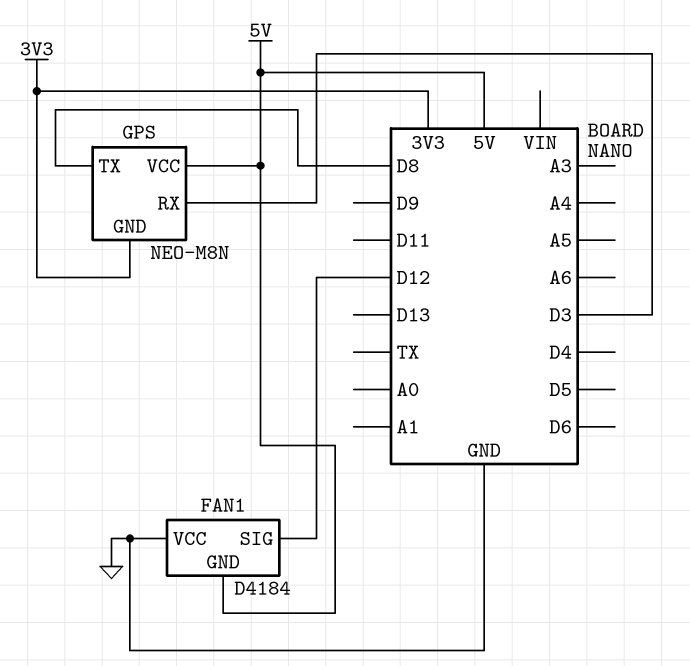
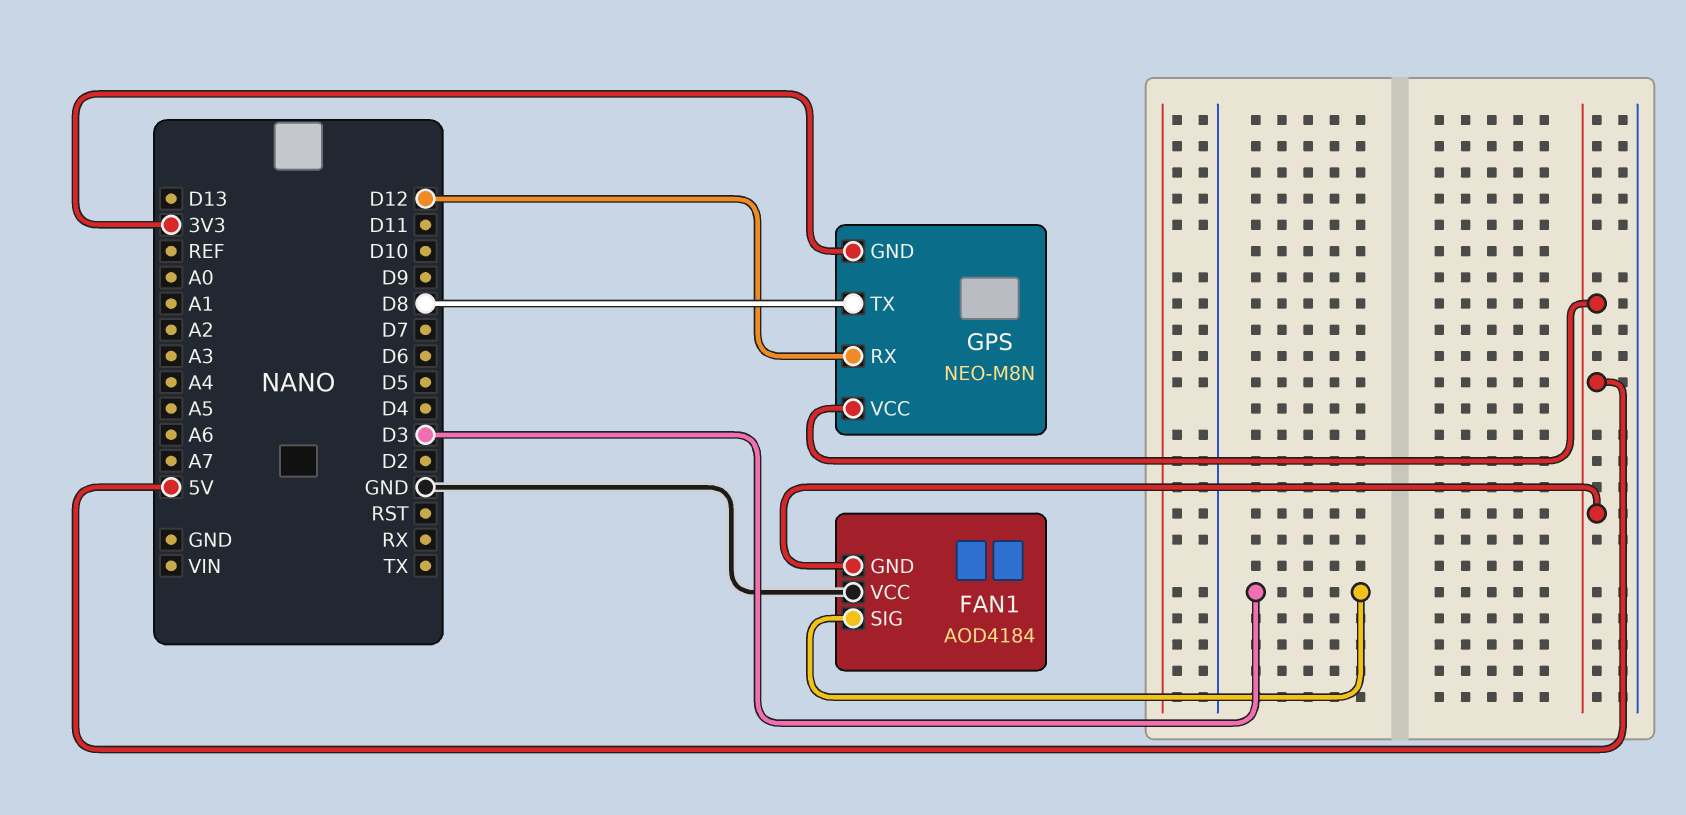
FAN1: D4184 -> AOD4184
FAN1 pin SIG: D12 -> D3
GPS pin RX: D3 -> D12

